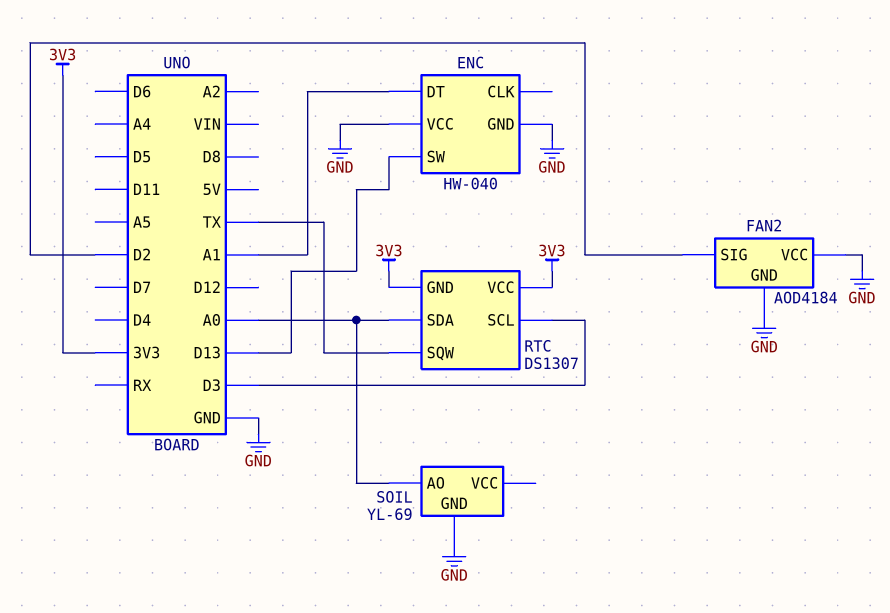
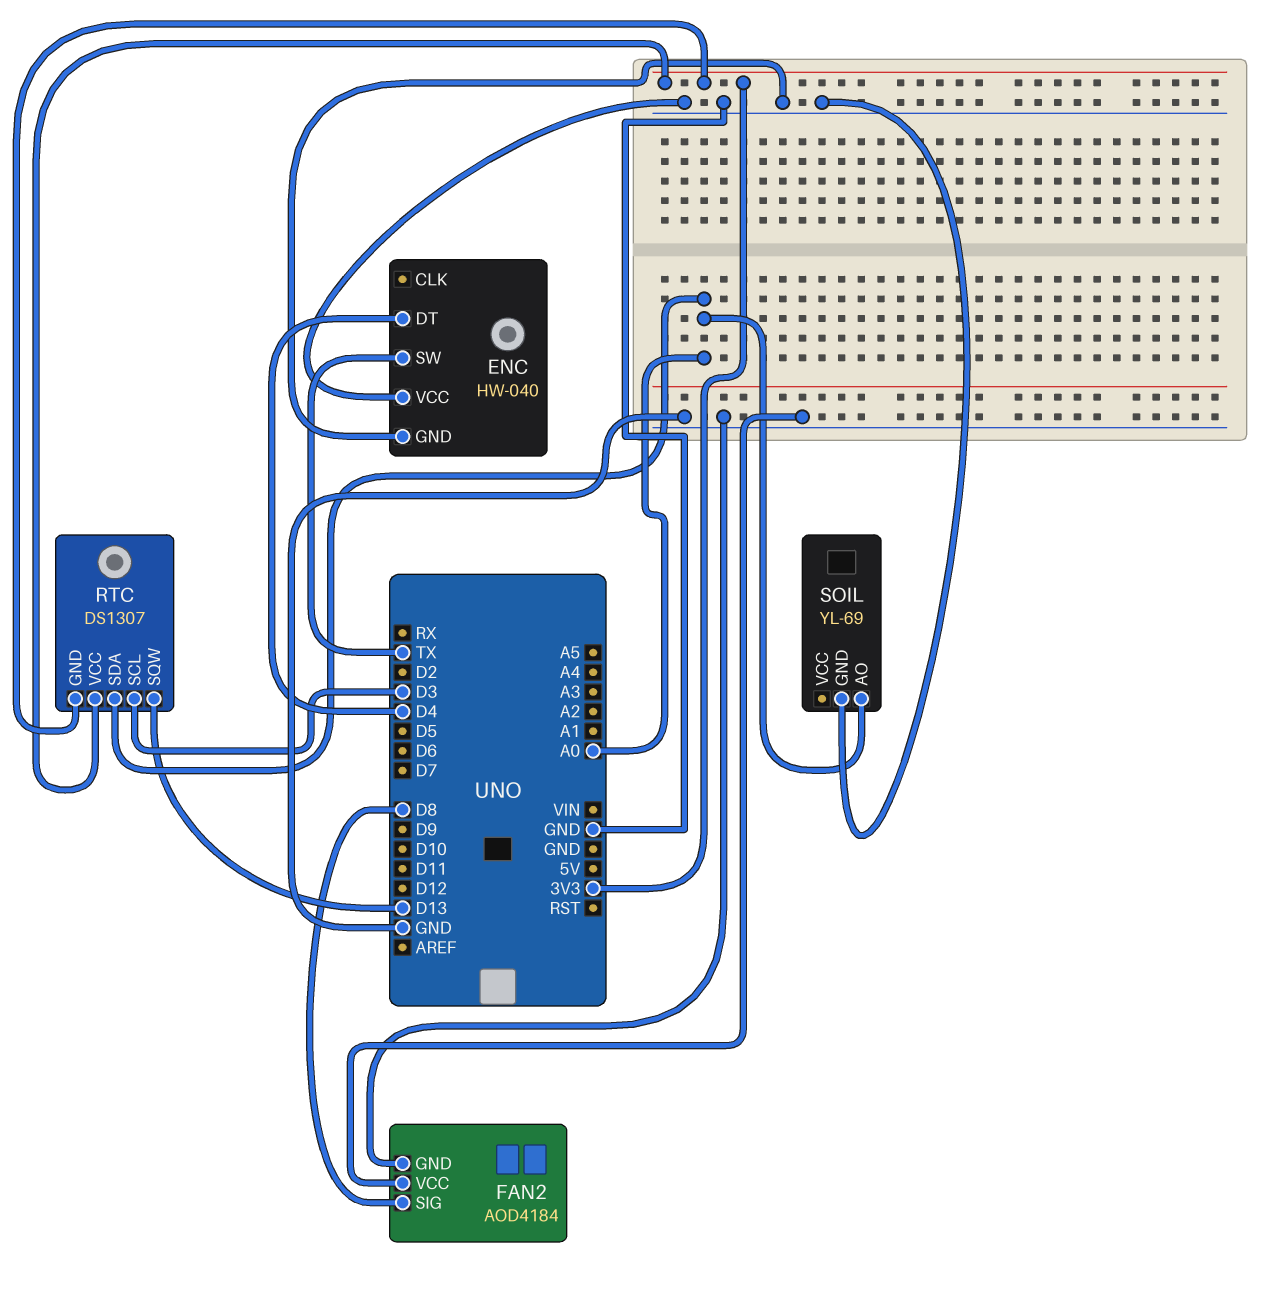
ENC pin DT: A1 -> D4
ENC pin SW: D13 -> TX
FAN2 pin SIG: D2 -> D8
RTC pin SQW: TX -> D13

